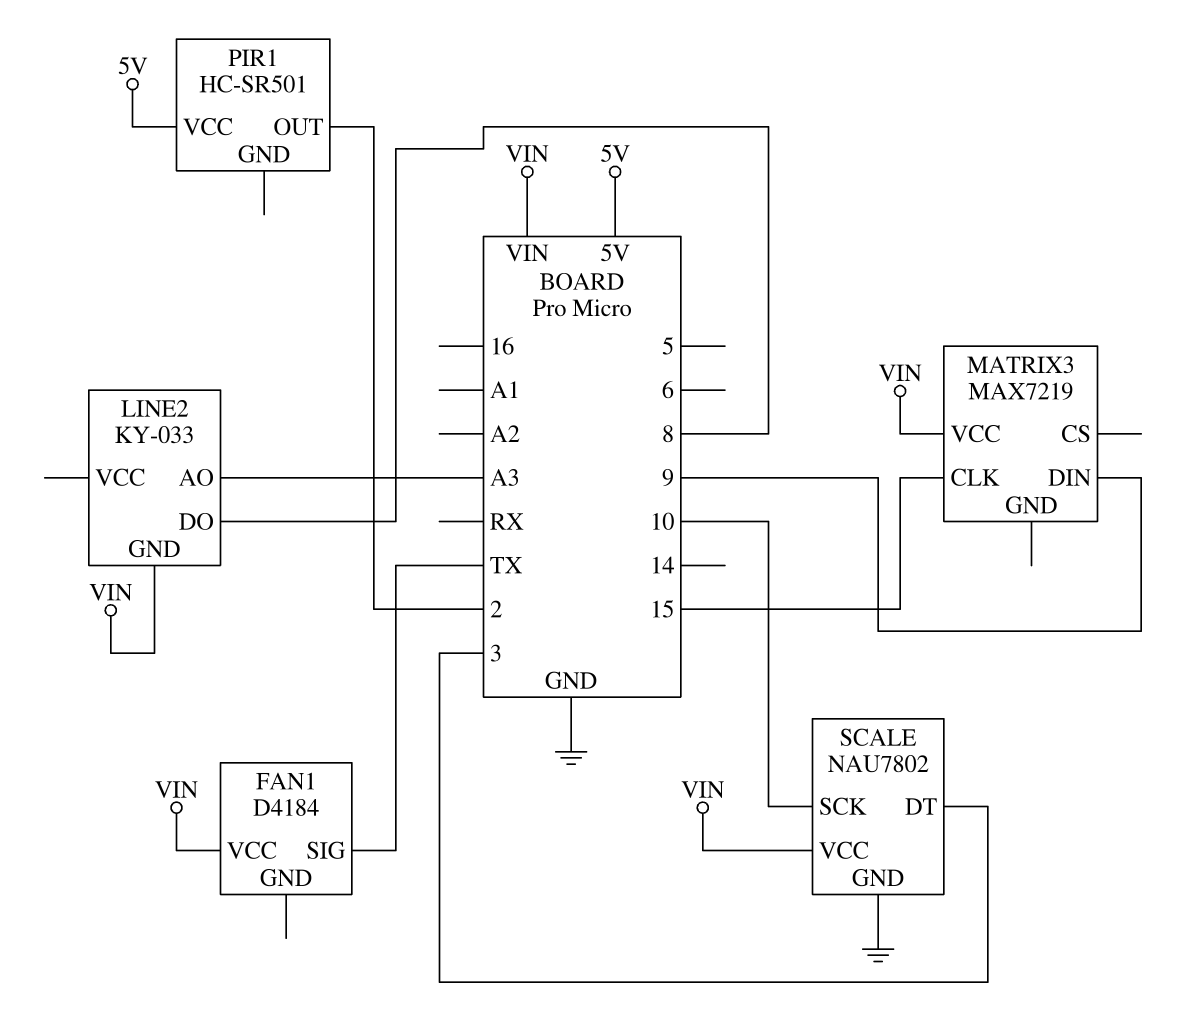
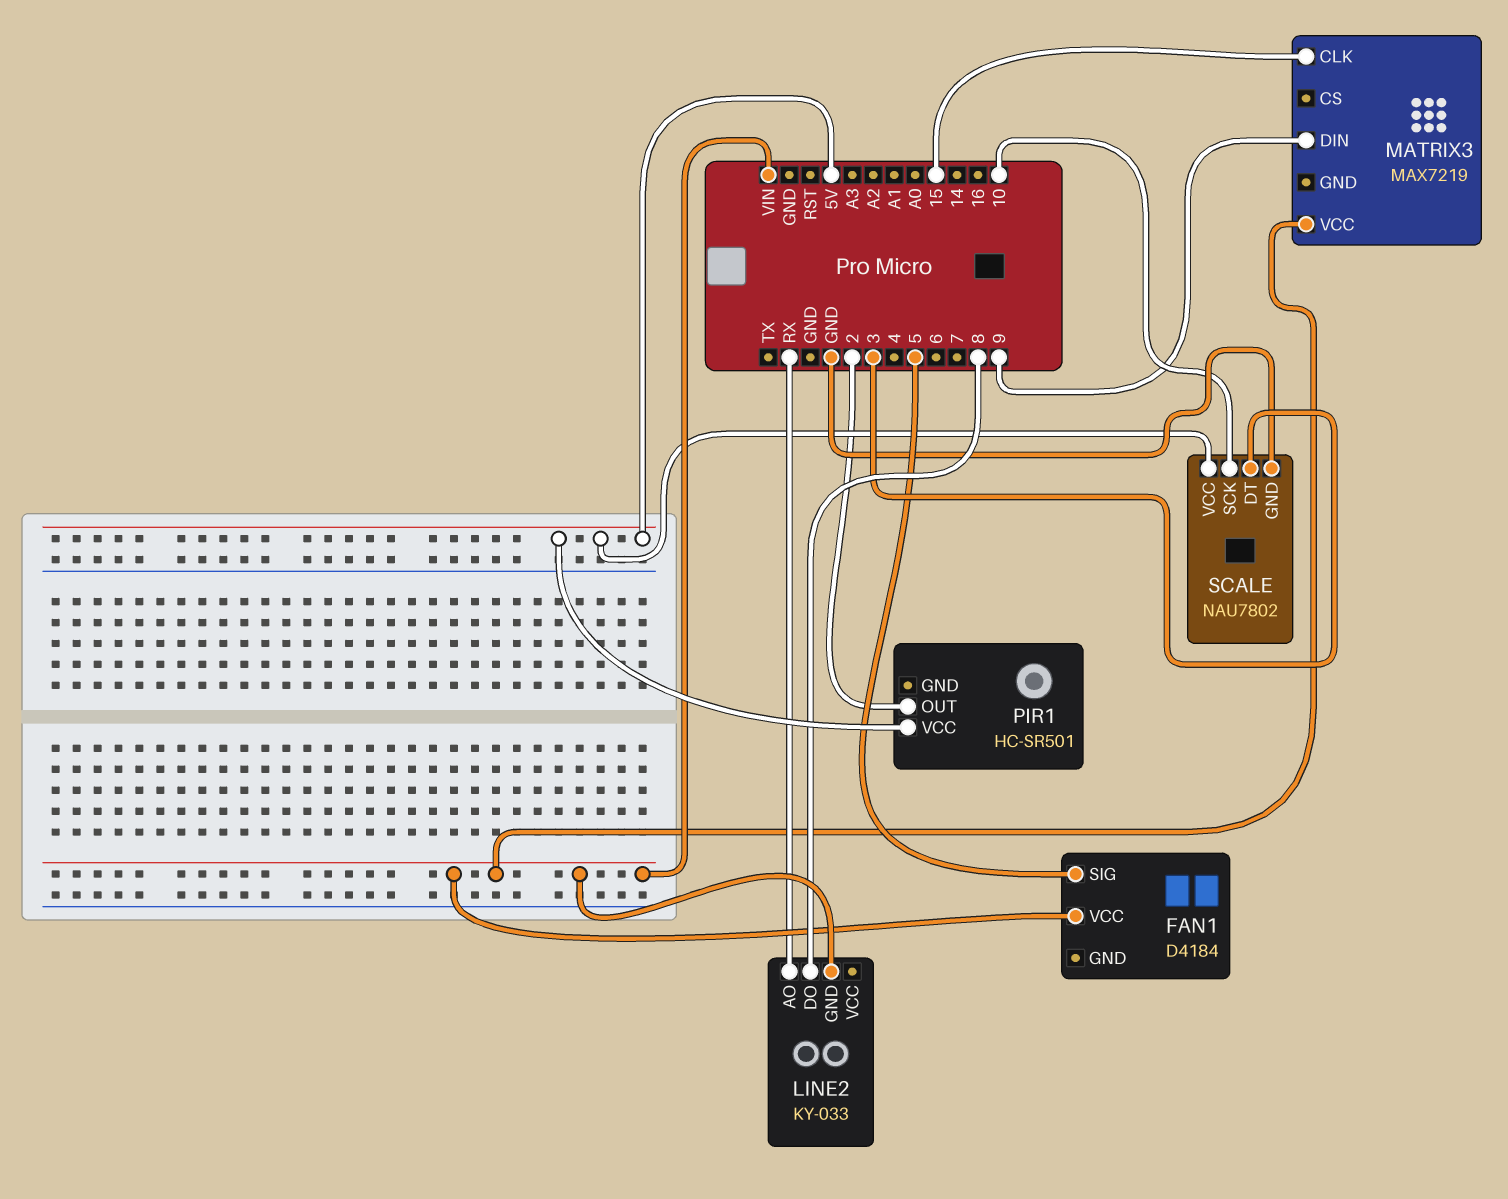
FAN1 pin SIG: TX -> 5
LINE2 pin AO: A3 -> RX
SCALE pin VCC: VIN -> 5V

